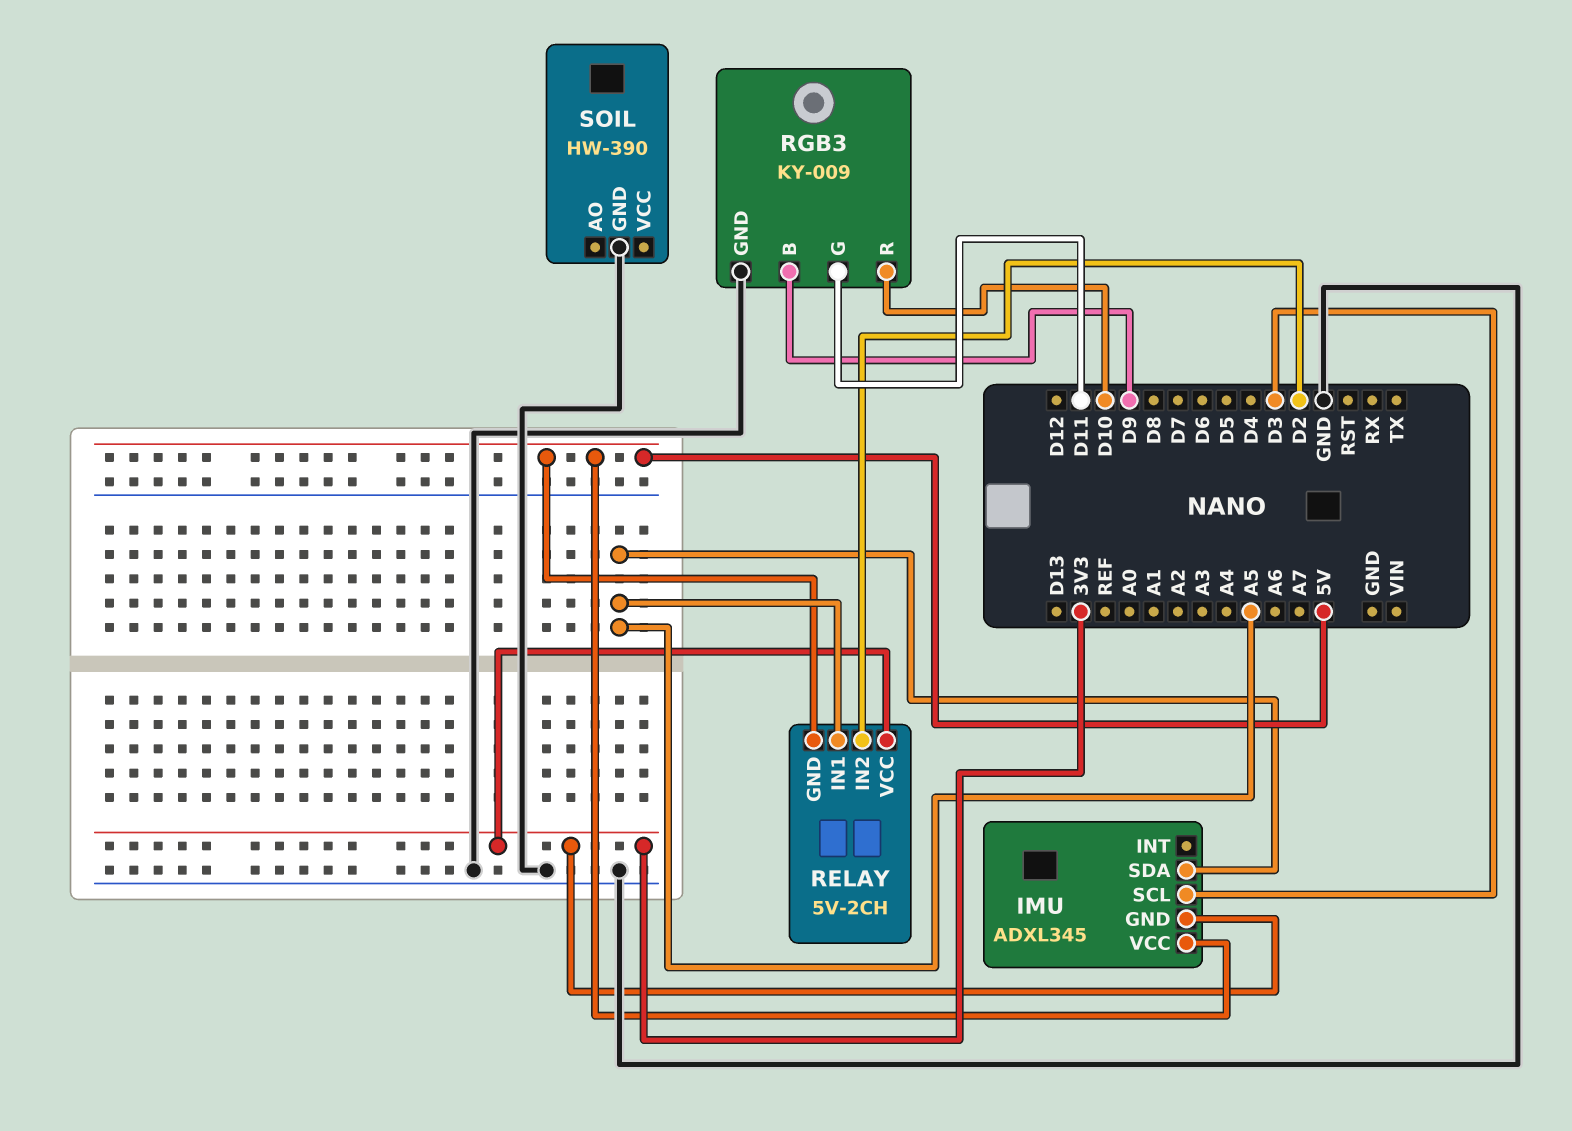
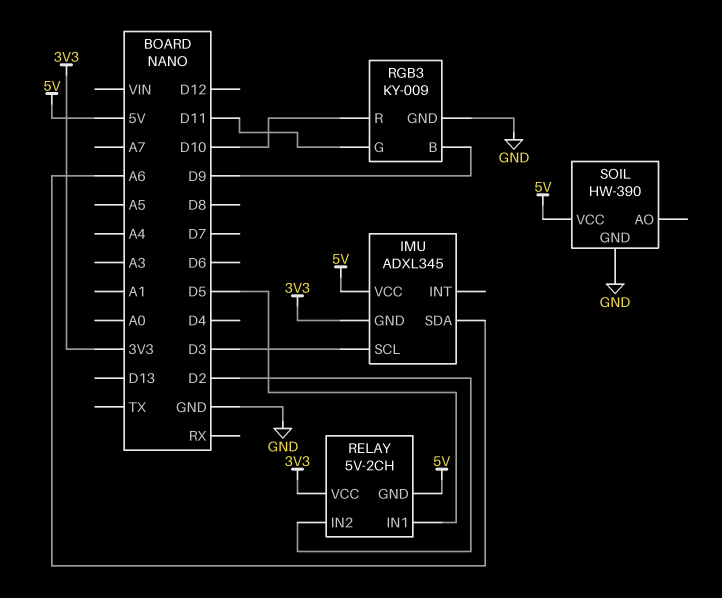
IMU pin SDA: A5 -> A6
RELAY pin IN1: A5 -> D5
SOIL pin VCC: none -> 5V

